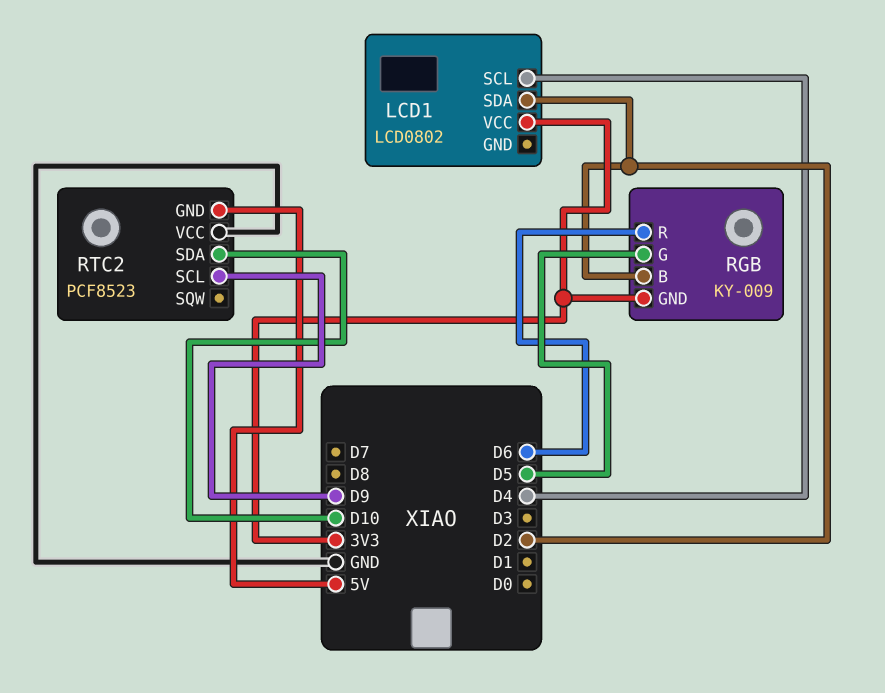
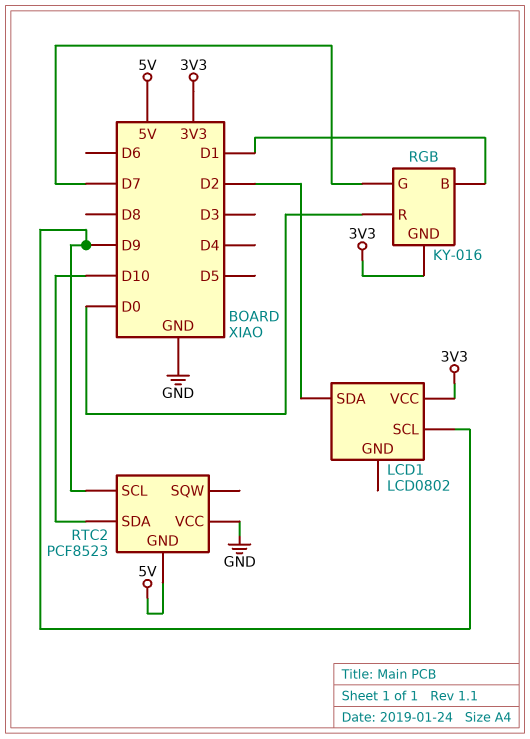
LCD1 pin SCL: D4 -> D9
RGB: KY-009 -> KY-016
RGB pin B: D2 -> D1
RGB pin G: D5 -> D7
RGB pin R: D6 -> D0

